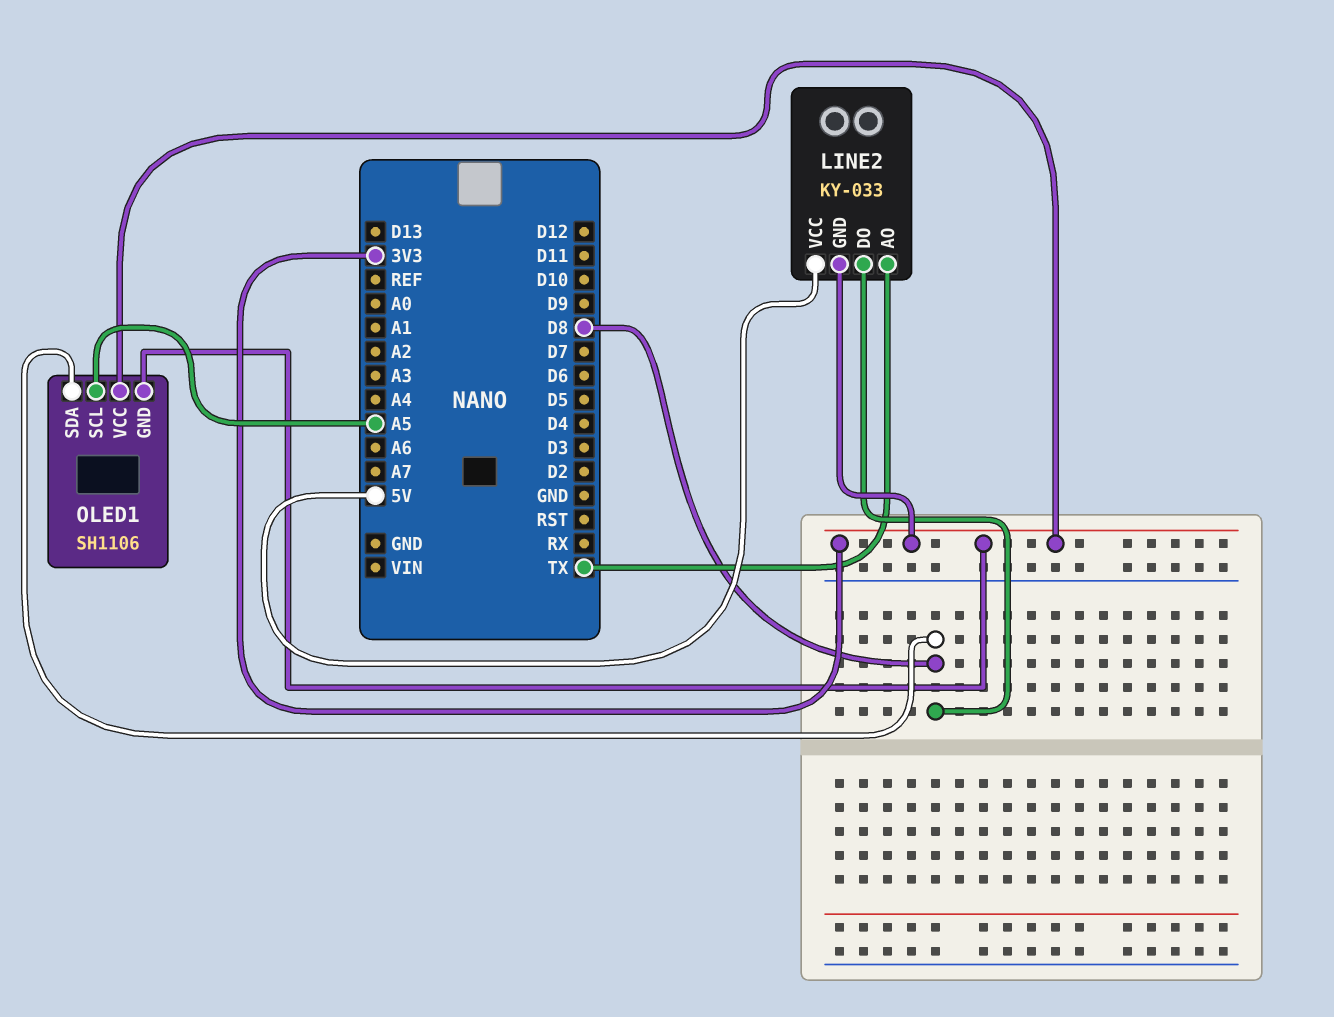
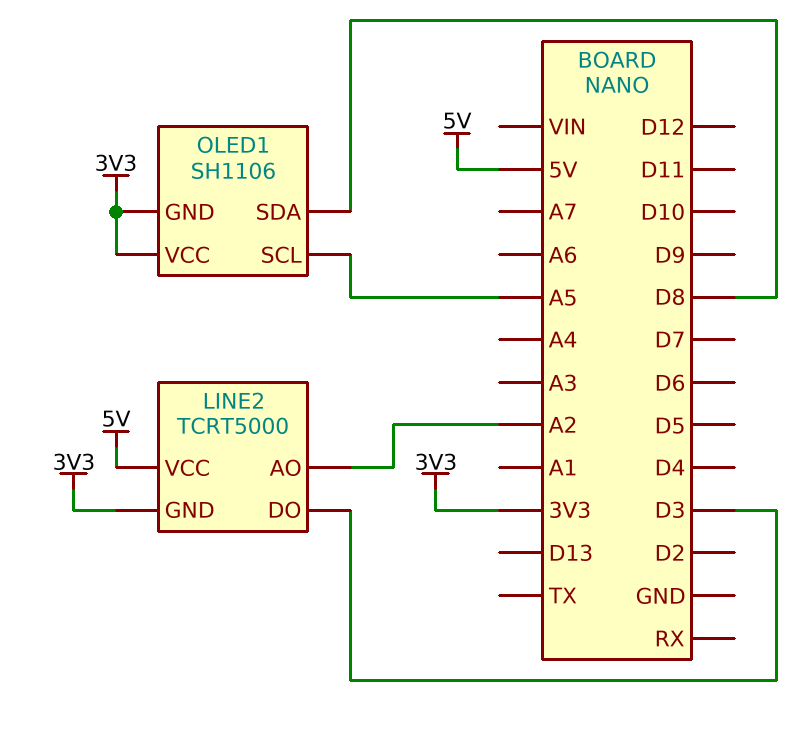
LINE2: KY-033 -> TCRT5000
LINE2 pin AO: TX -> A2
LINE2 pin DO: D8 -> D3

